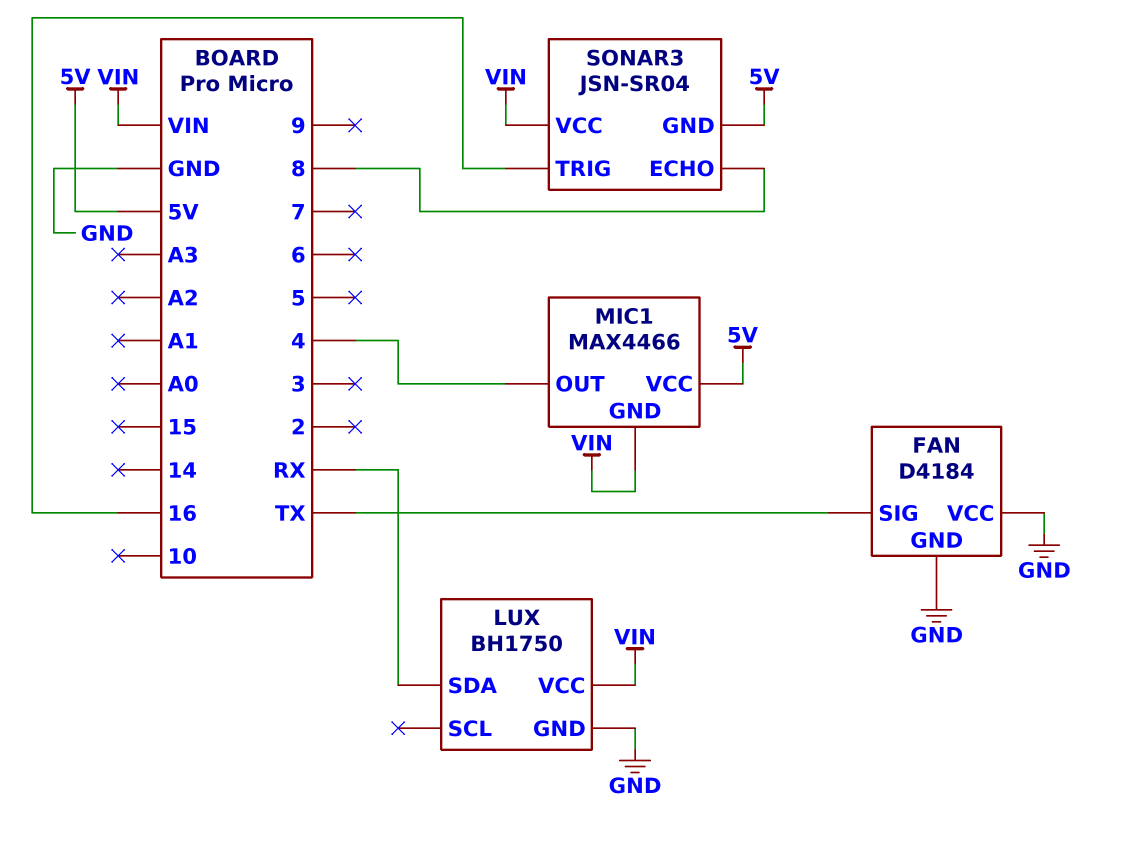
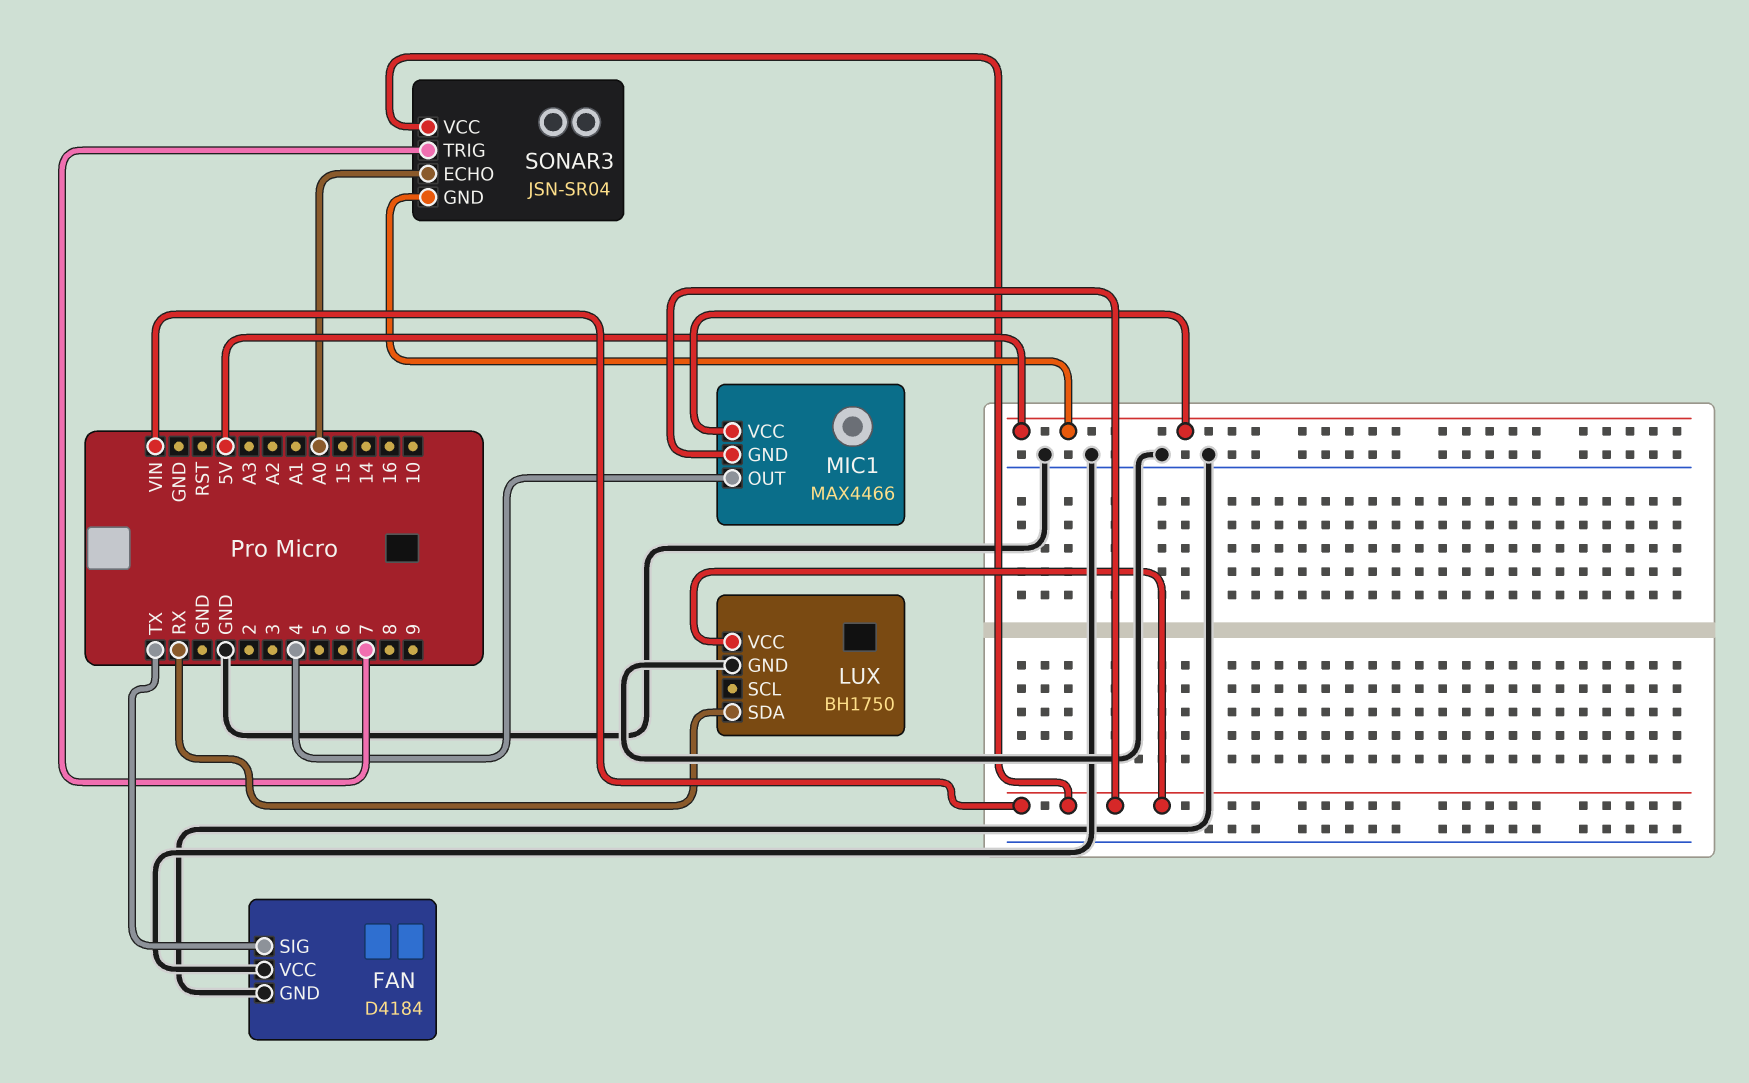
SONAR3 pin ECHO: 8 -> A0
SONAR3 pin TRIG: 16 -> 7

